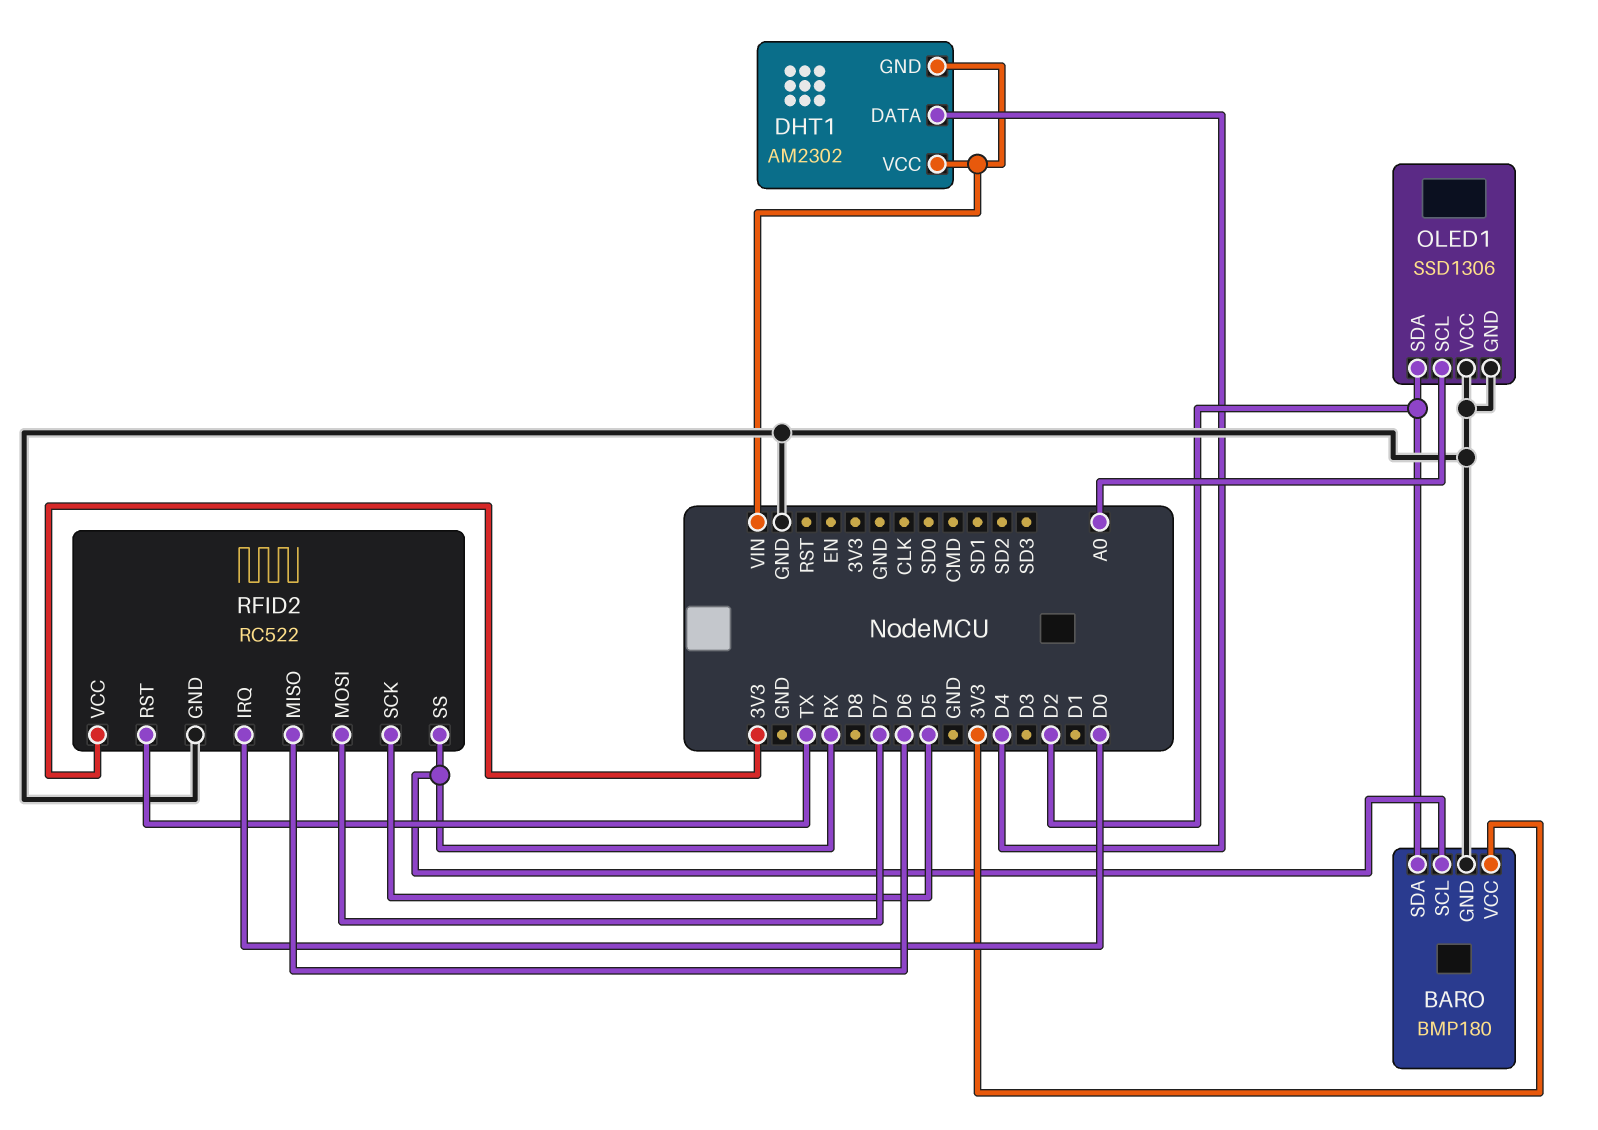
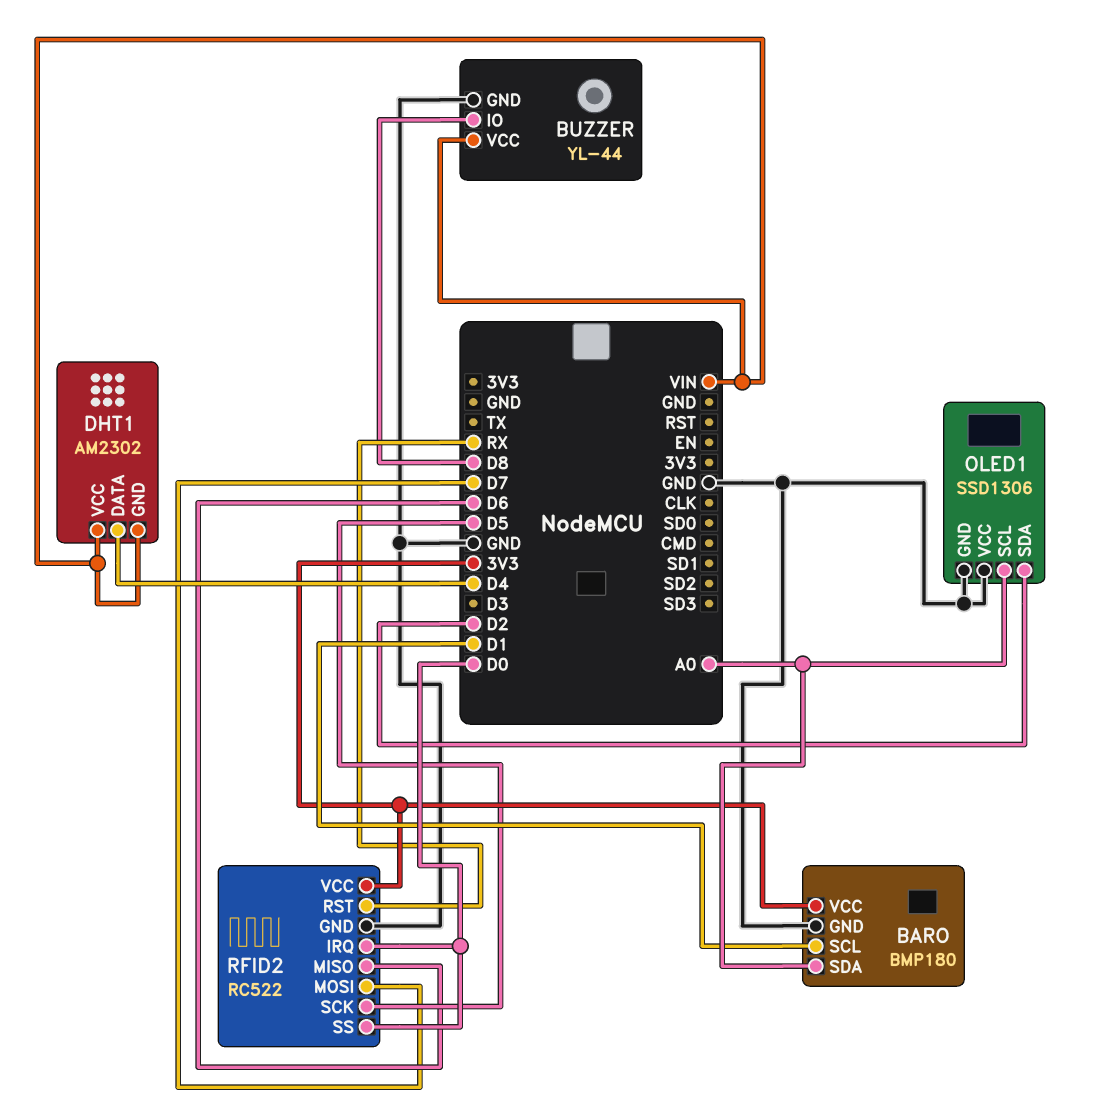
BARO pin SCL: RX -> D1
BARO pin SDA: D2 -> A0
BUZZER: none -> YL-44
BUZZER pin GND: none -> GND
BUZZER pin IO: none -> D8
BUZZER pin VCC: none -> VIN
RFID2 pin RST: TX -> RX
RFID2 pin SS: RX -> D0

